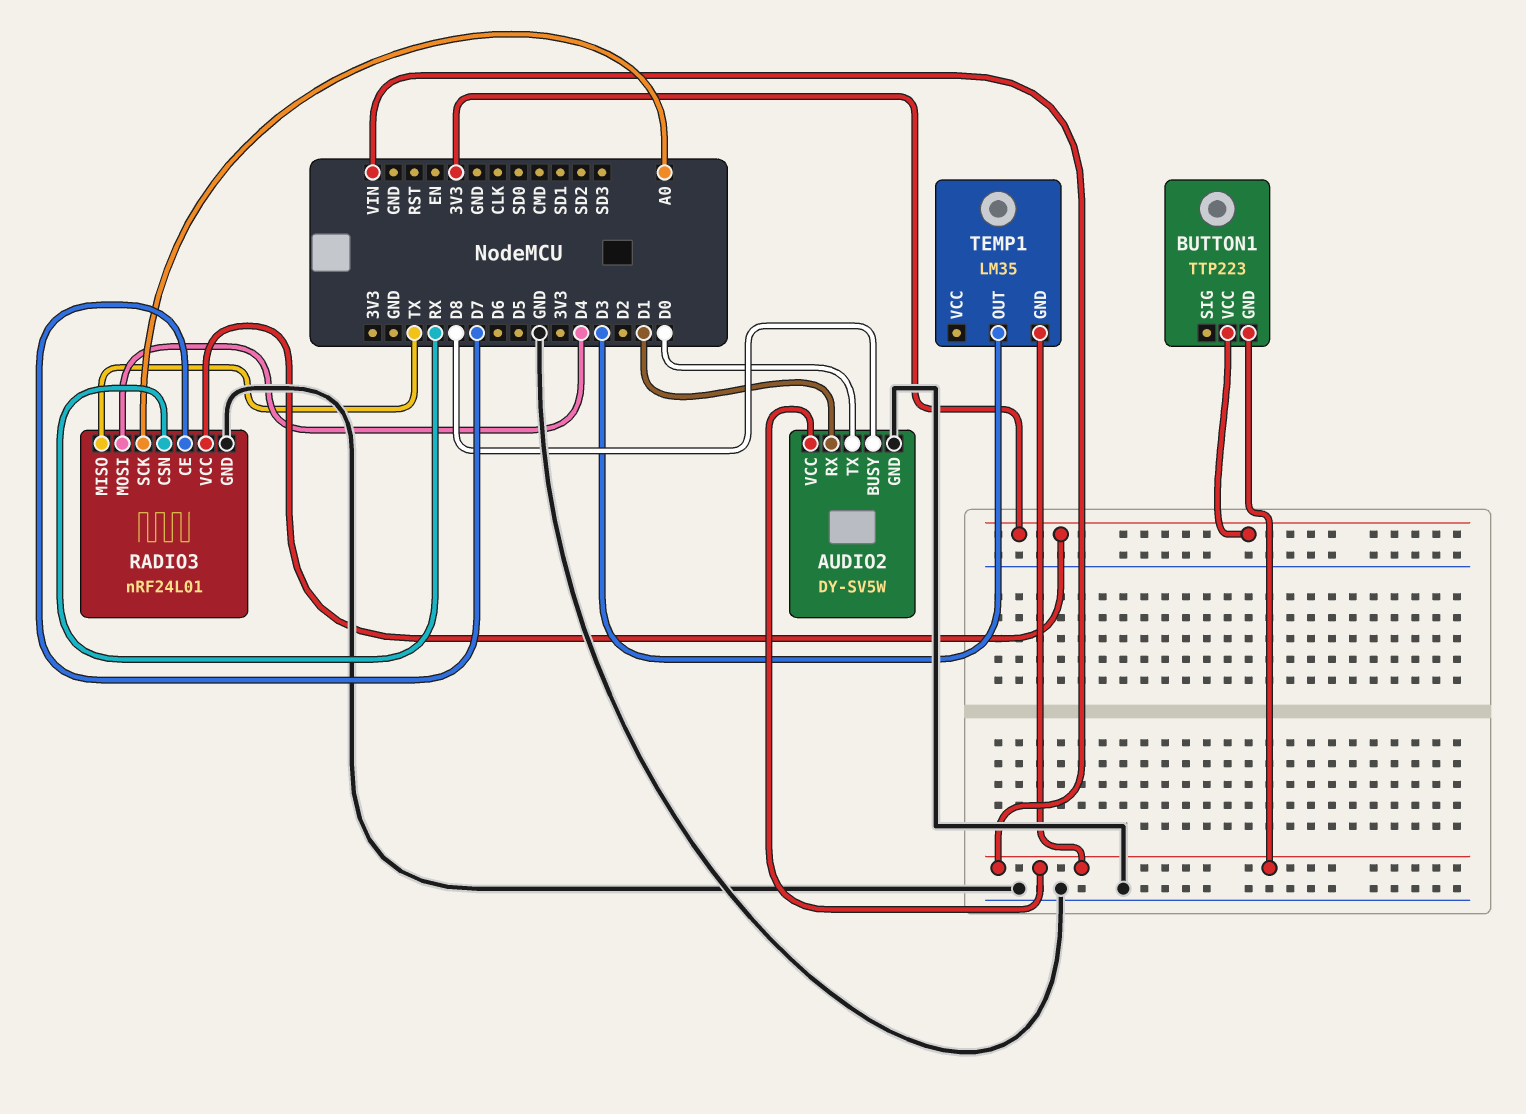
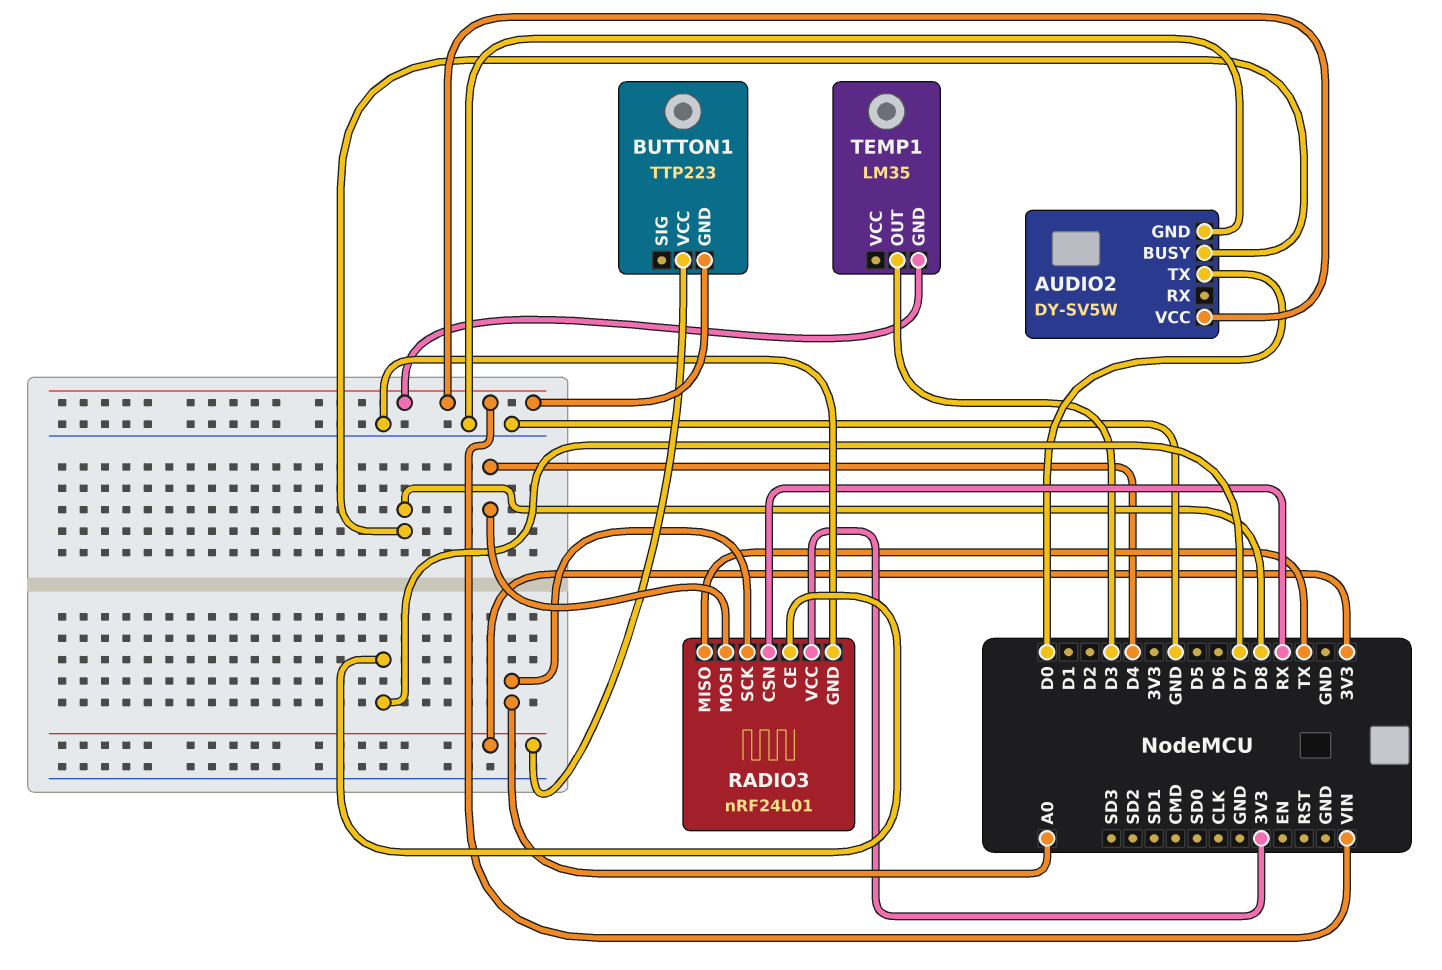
AUDIO2 pin RX: D1 -> none

